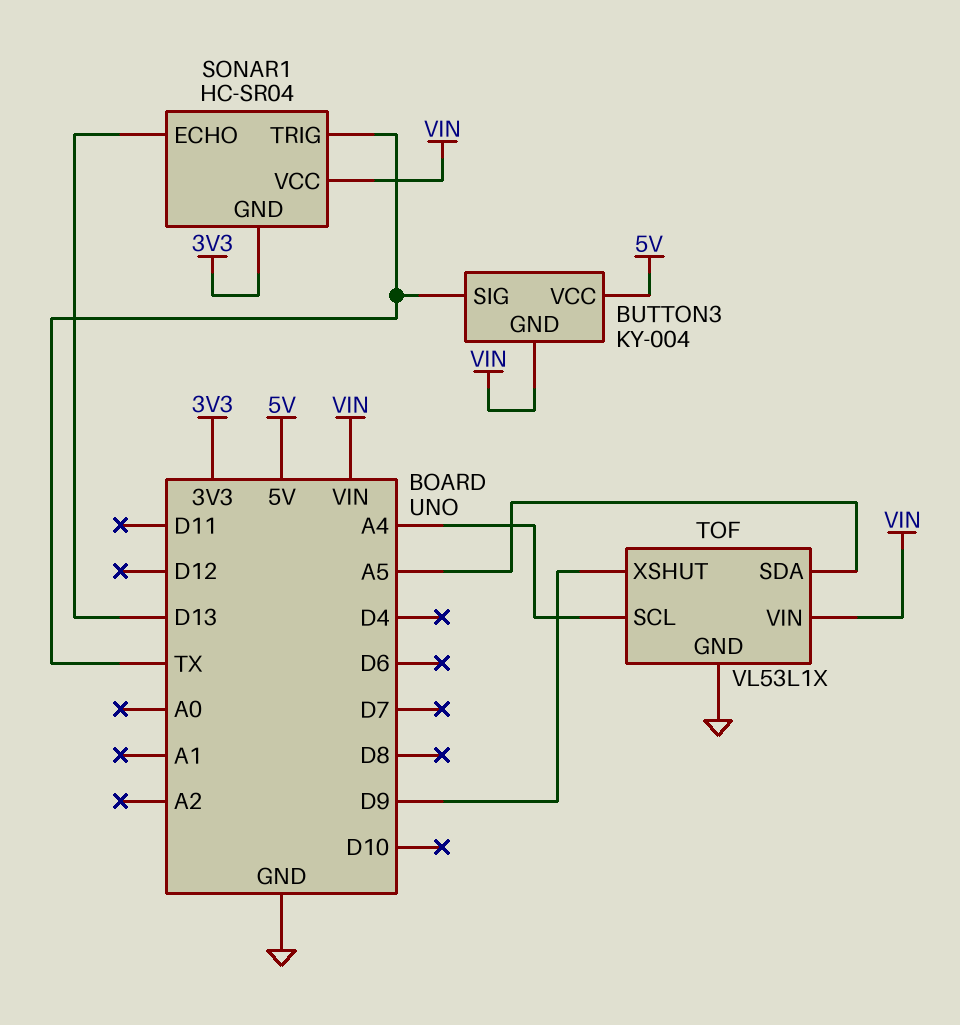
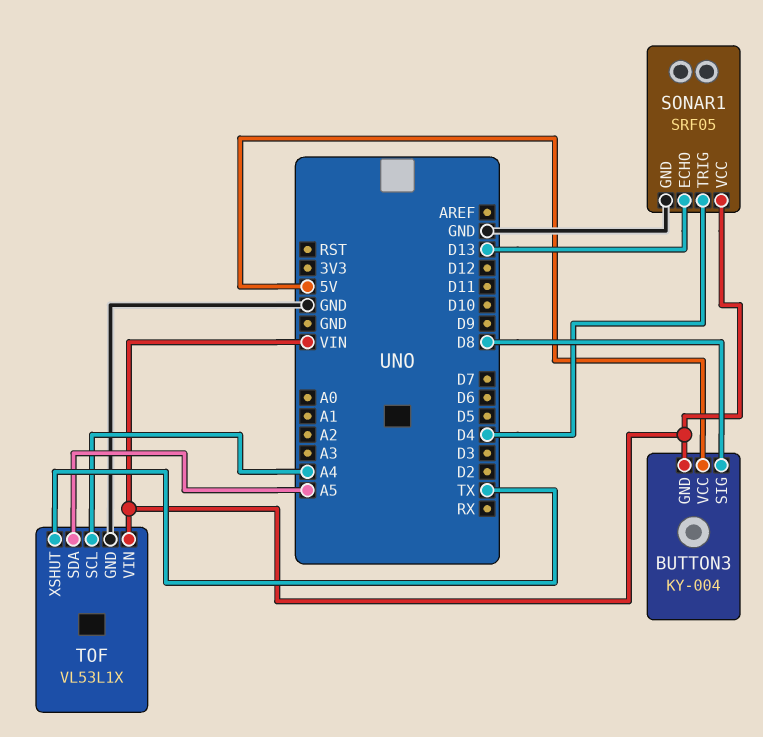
BUTTON3 pin SIG: TX -> D8
SONAR1: HC-SR04 -> SRF05
SONAR1 pin GND: 3V3 -> GND
SONAR1 pin TRIG: TX -> D4
TOF pin XSHUT: D9 -> TX

